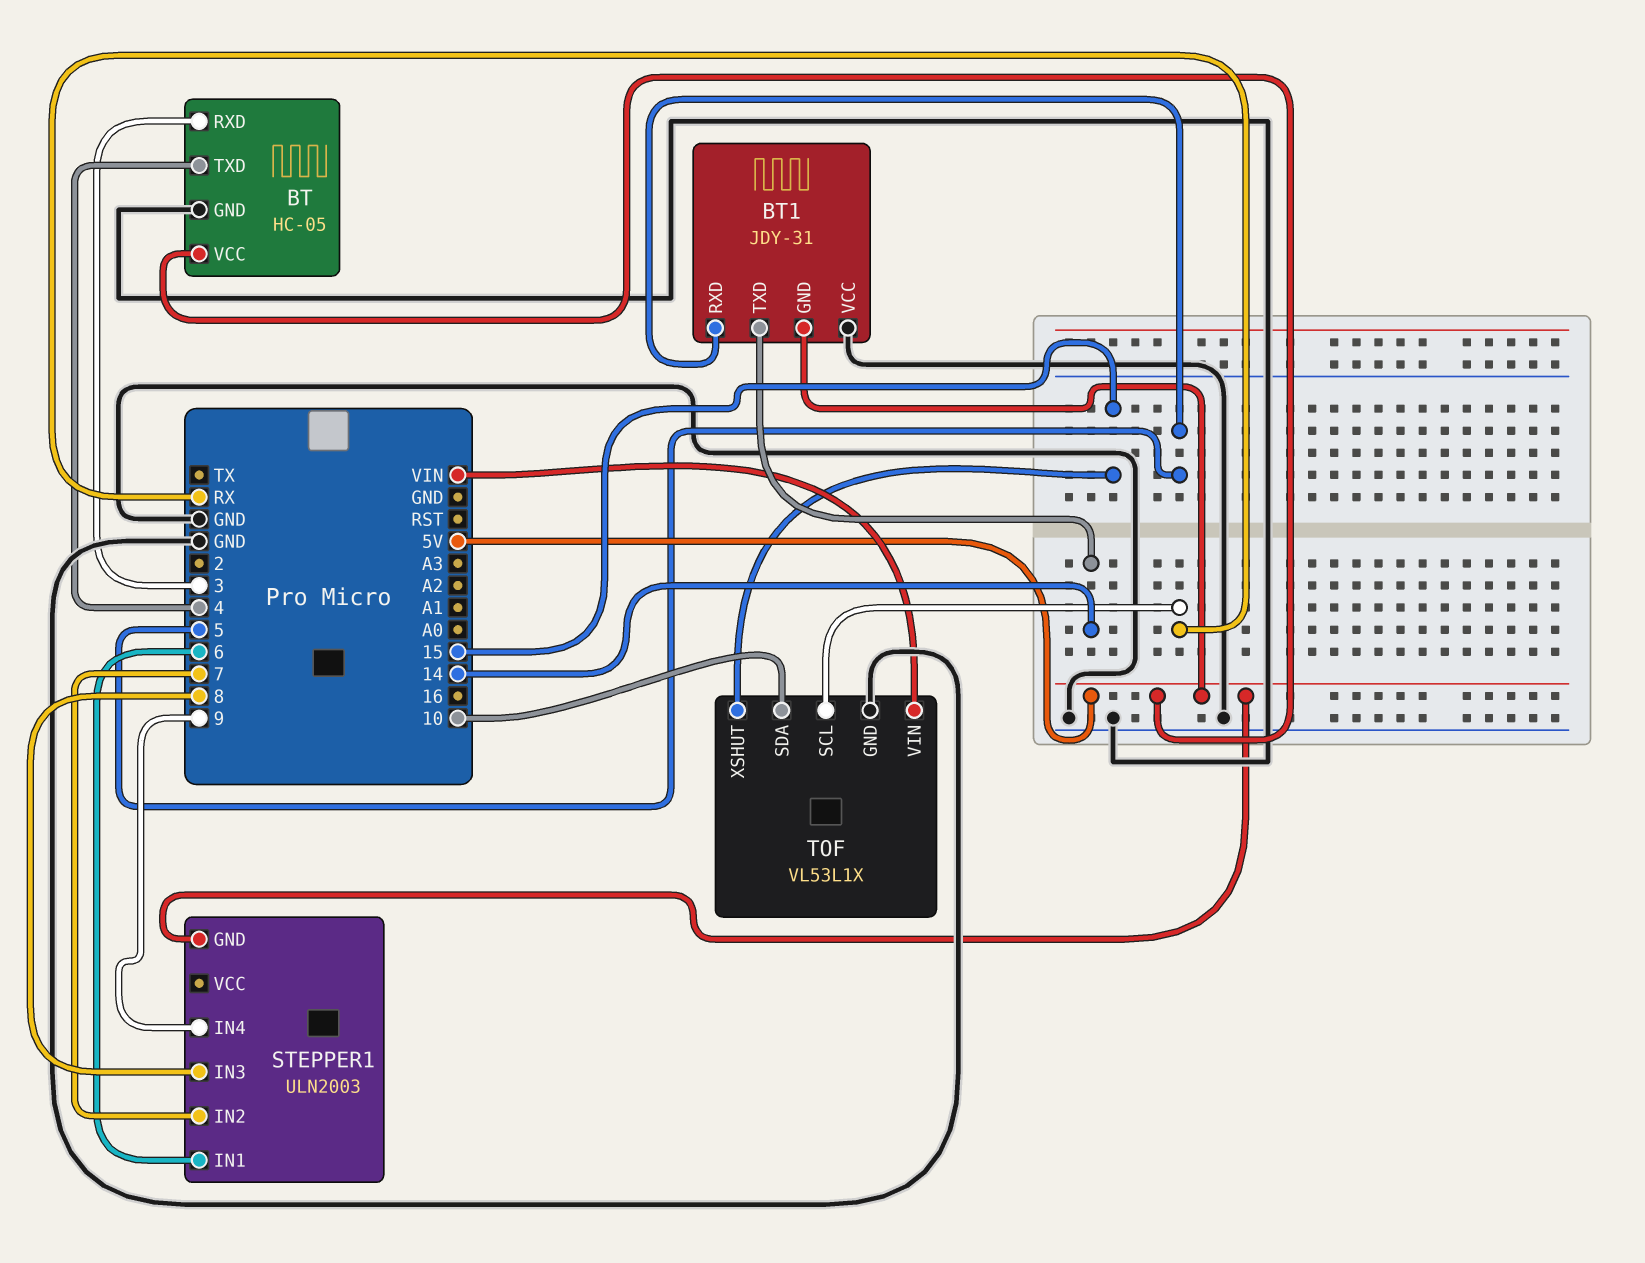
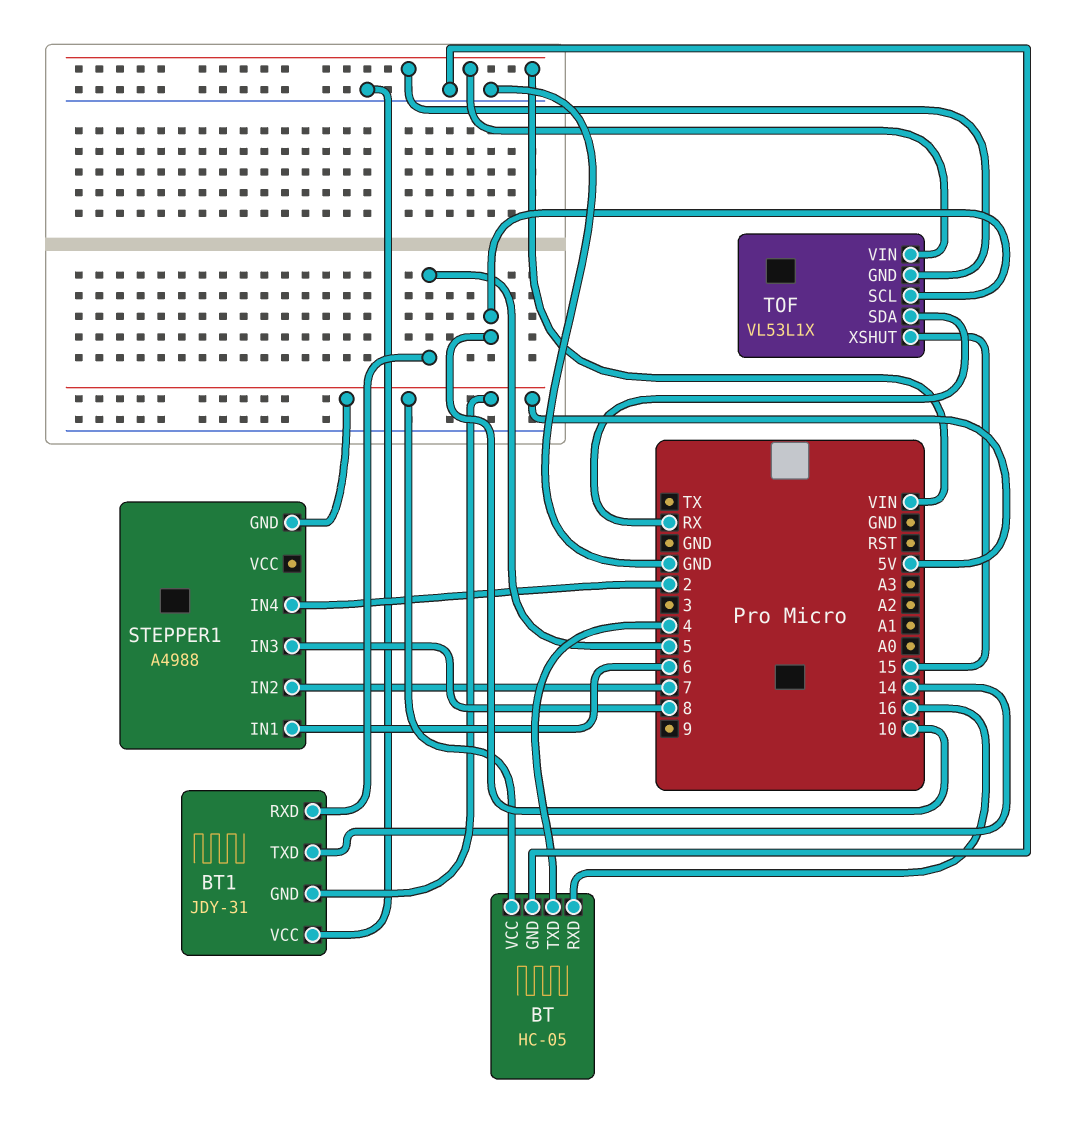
BT pin RXD: 3 -> 16
STEPPER1: ULN2003 -> A4988
STEPPER1 pin IN4: 9 -> 2
TOF pin GND: GND -> VIN
TOF pin SCL: RX -> 10
TOF pin SDA: 10 -> RX

